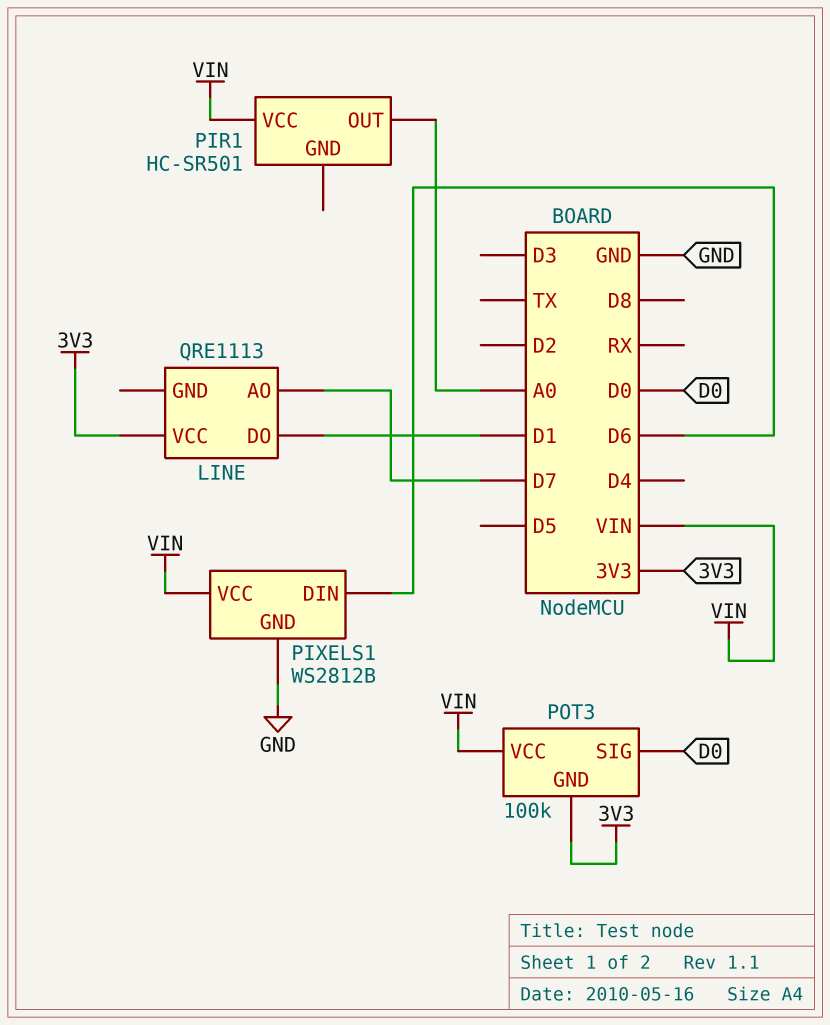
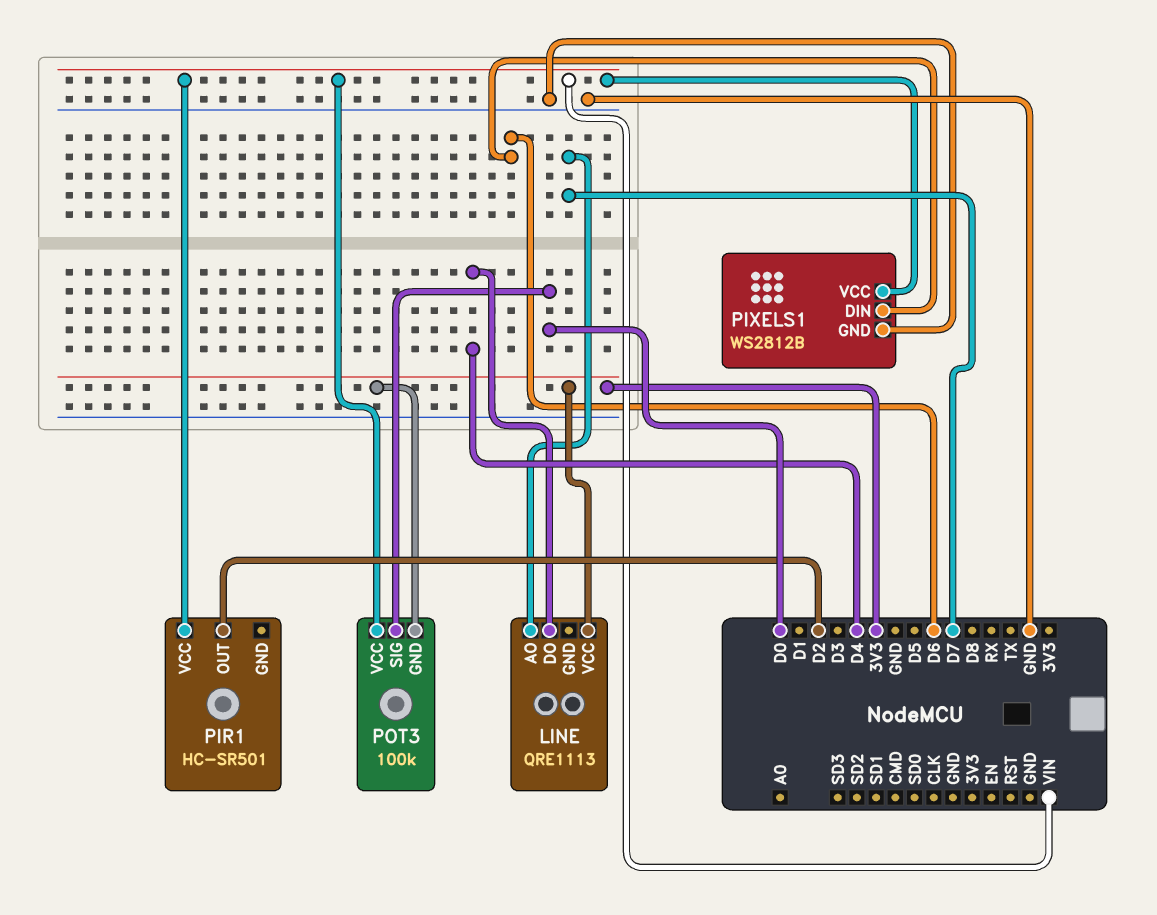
LINE pin DO: D1 -> D4
PIR1 pin OUT: A0 -> D2

